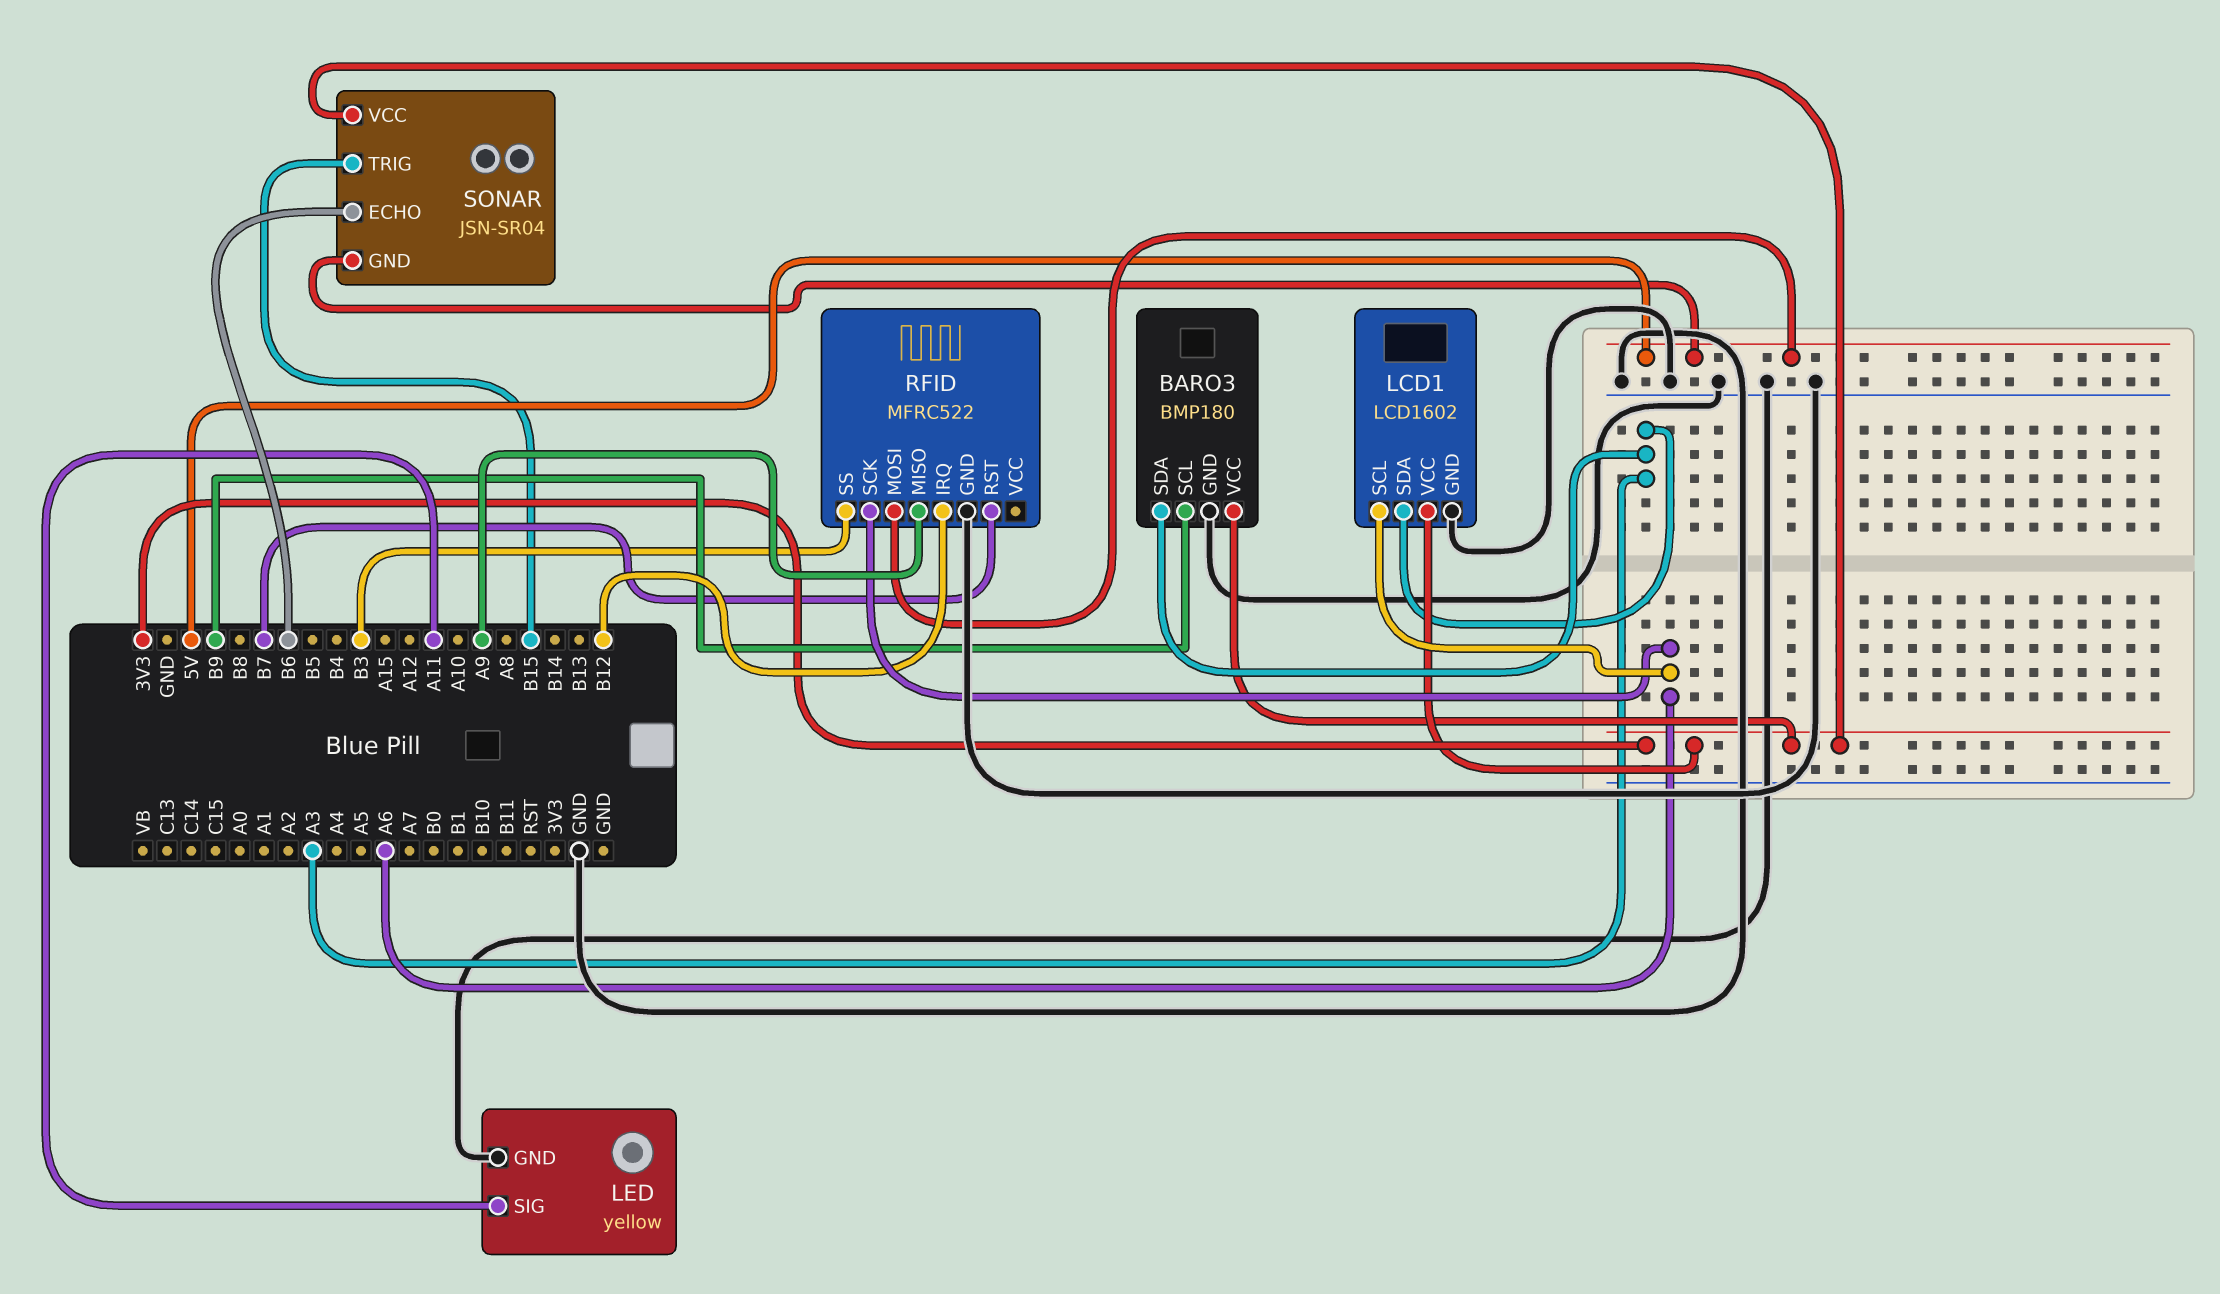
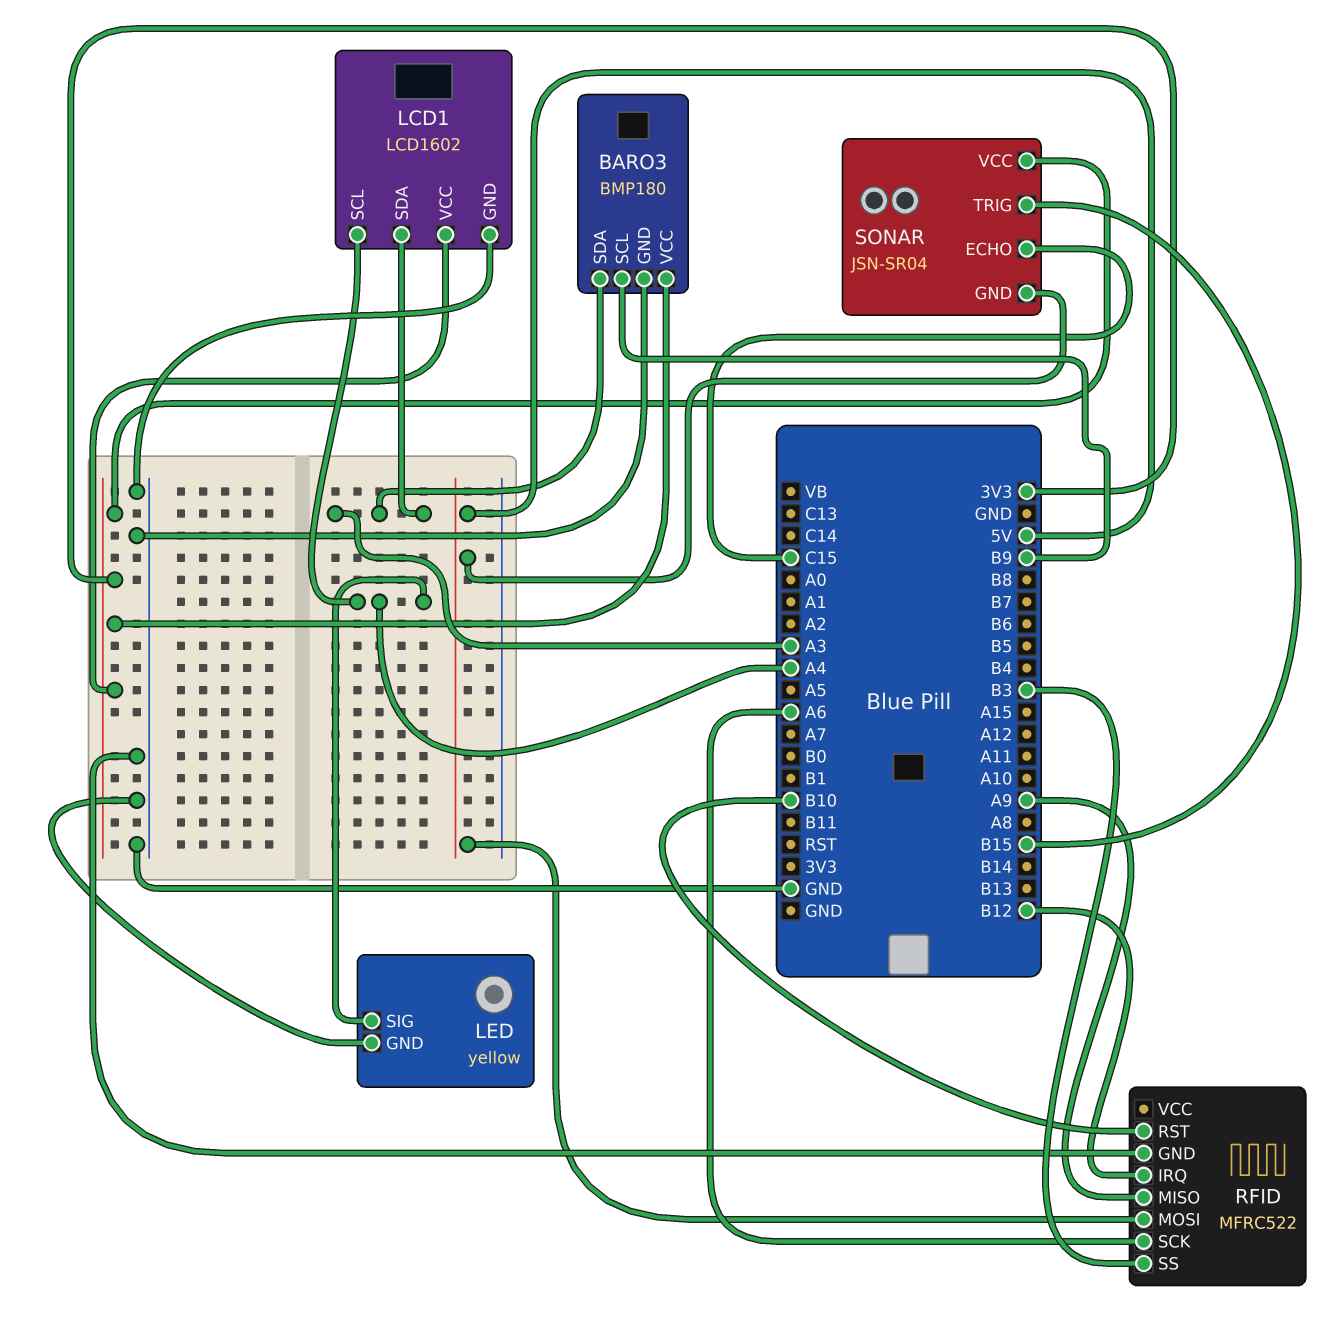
LCD1 pin SCL: A6 -> A4
LED pin SIG: A11 -> A4
RFID pin RST: B7 -> B10
SONAR pin ECHO: B6 -> C15

